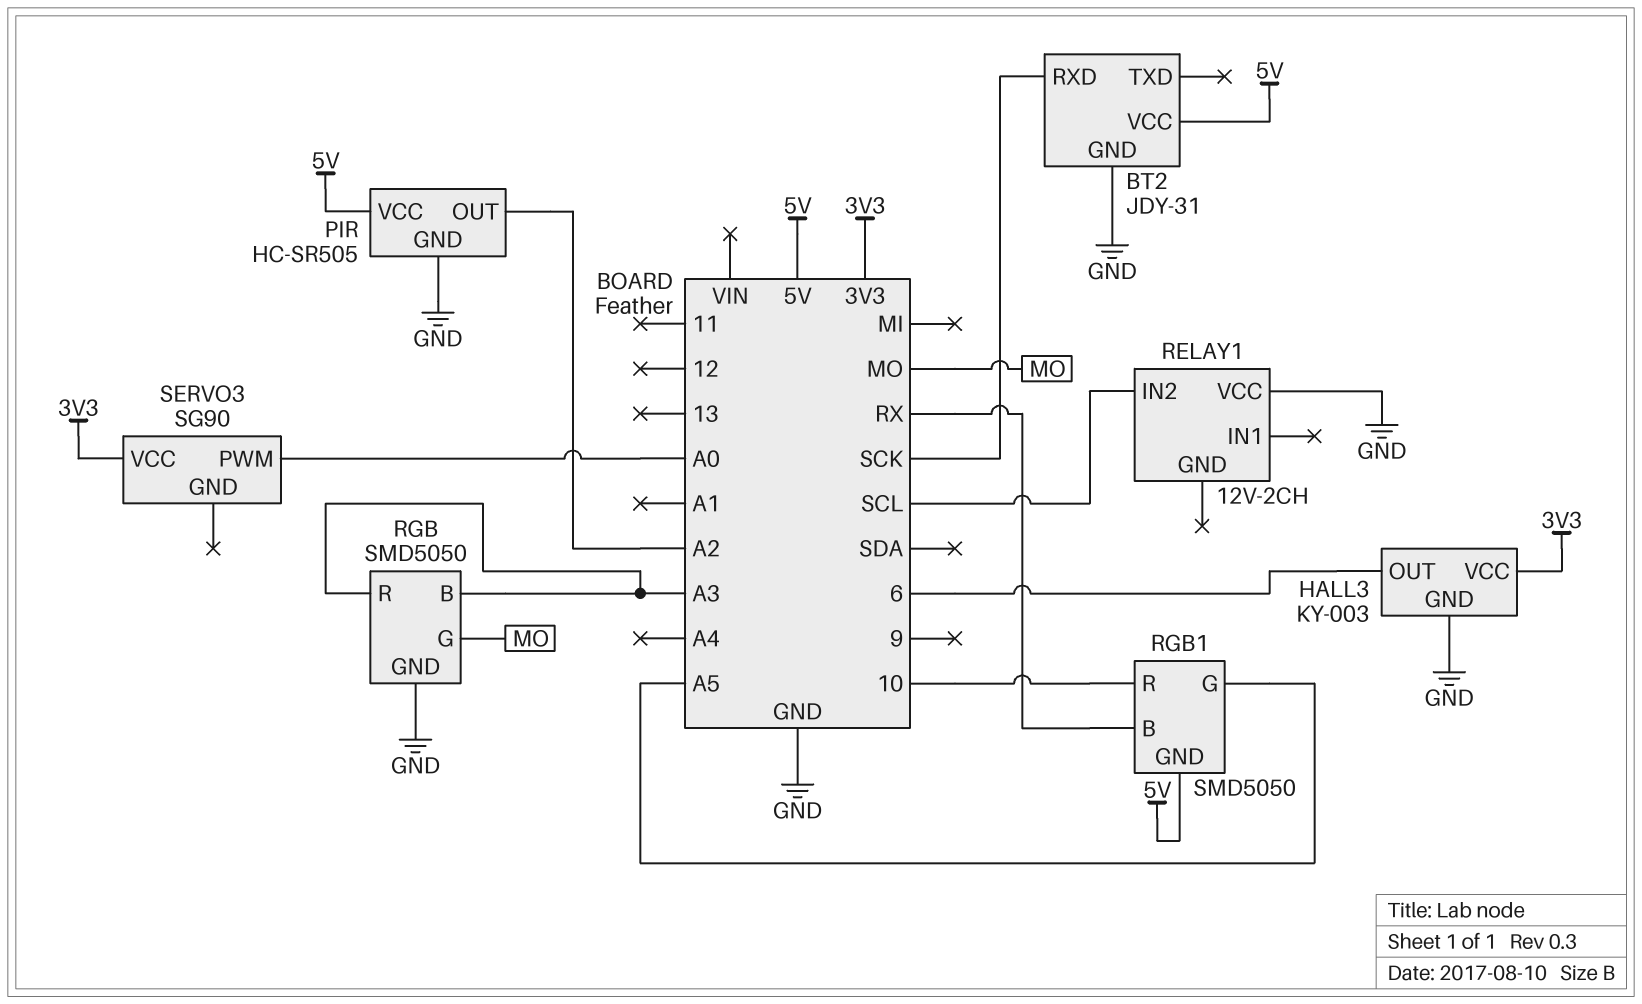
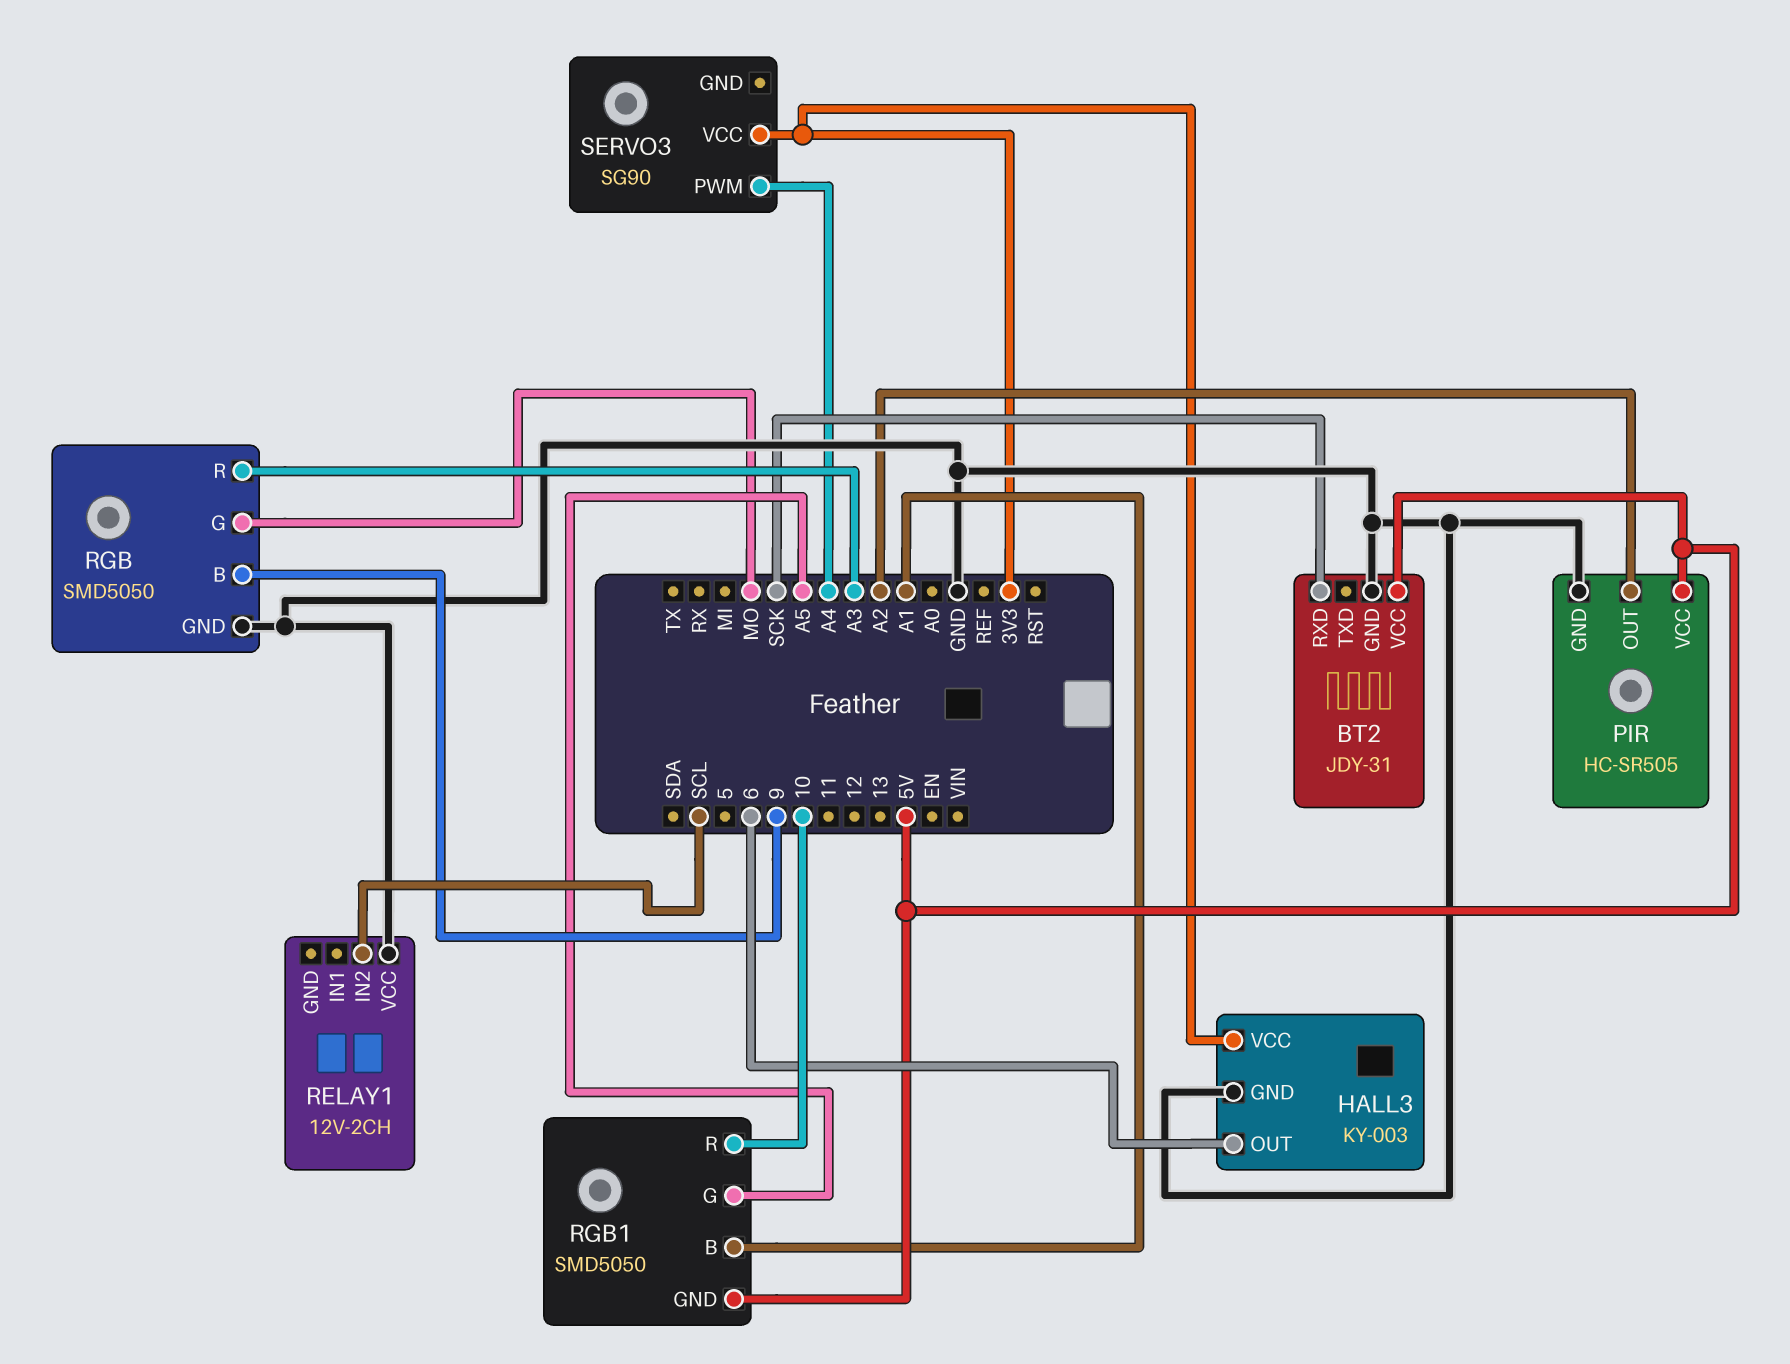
RGB pin B: A3 -> 9
RGB1 pin B: RX -> A1
SERVO3 pin PWM: A0 -> A4

